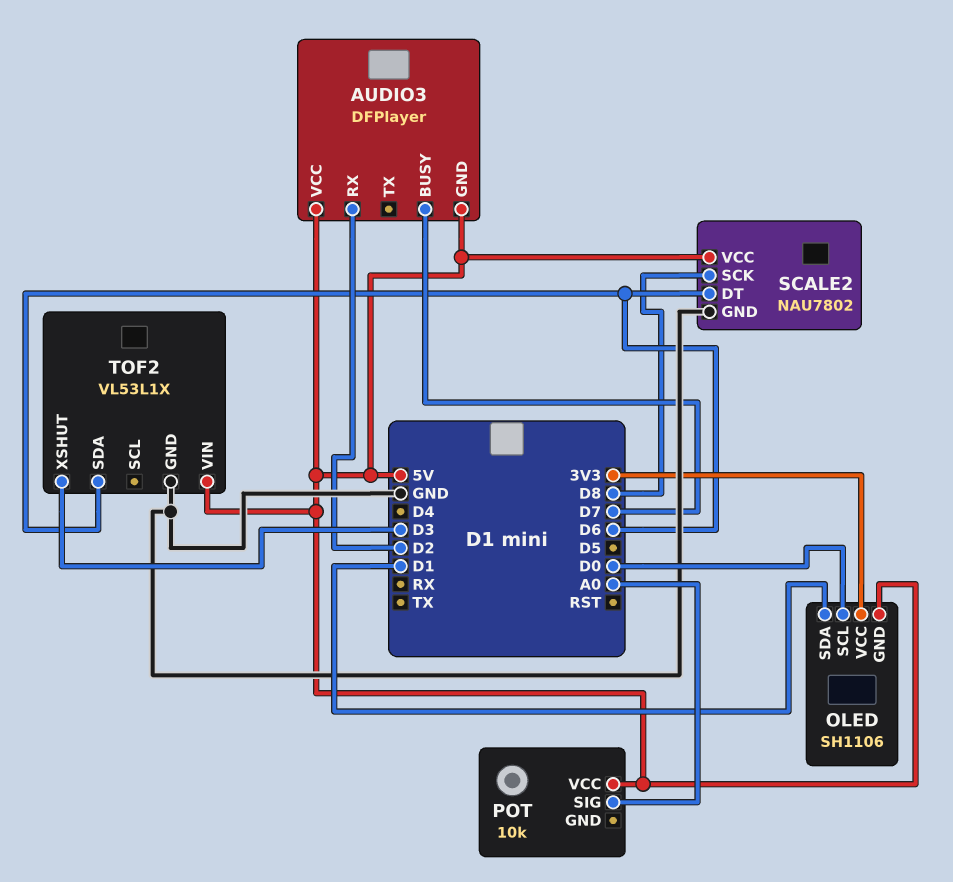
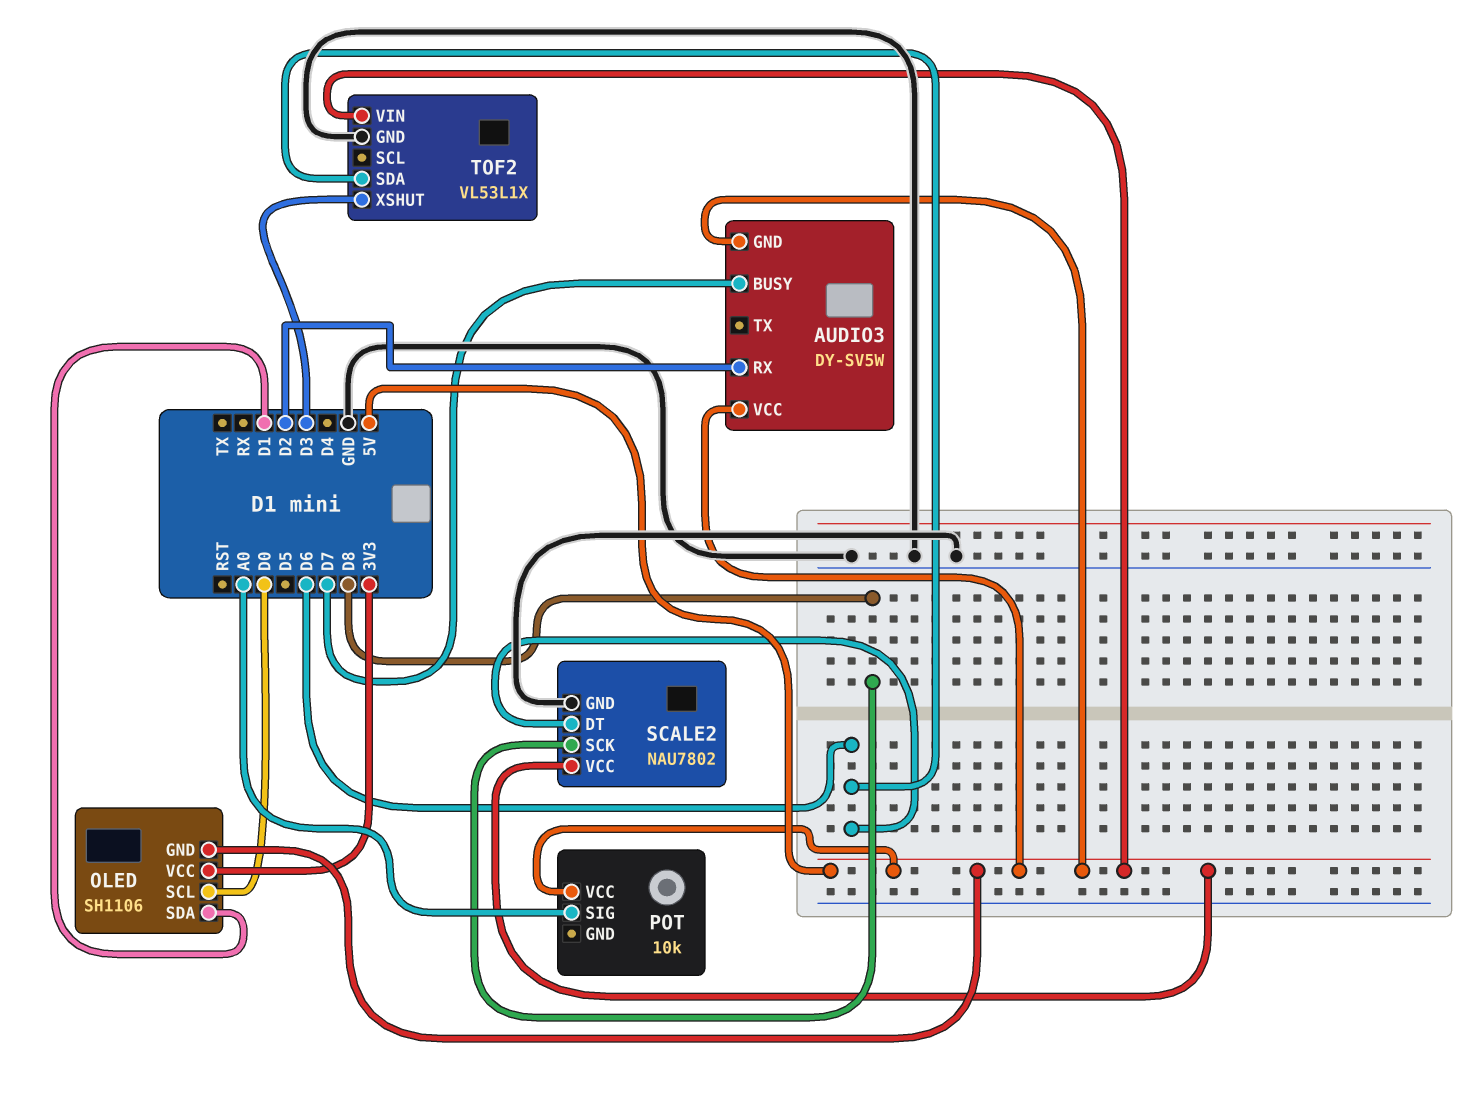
AUDIO3: DFPlayer -> DY-SV5W

